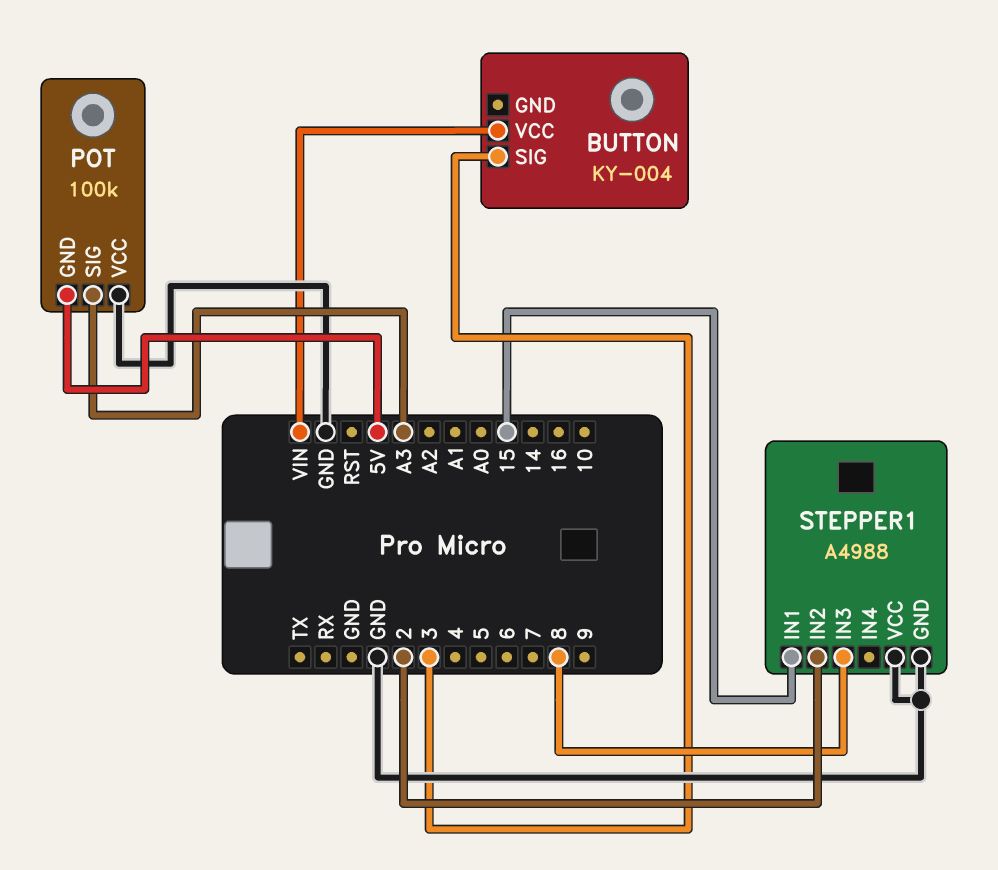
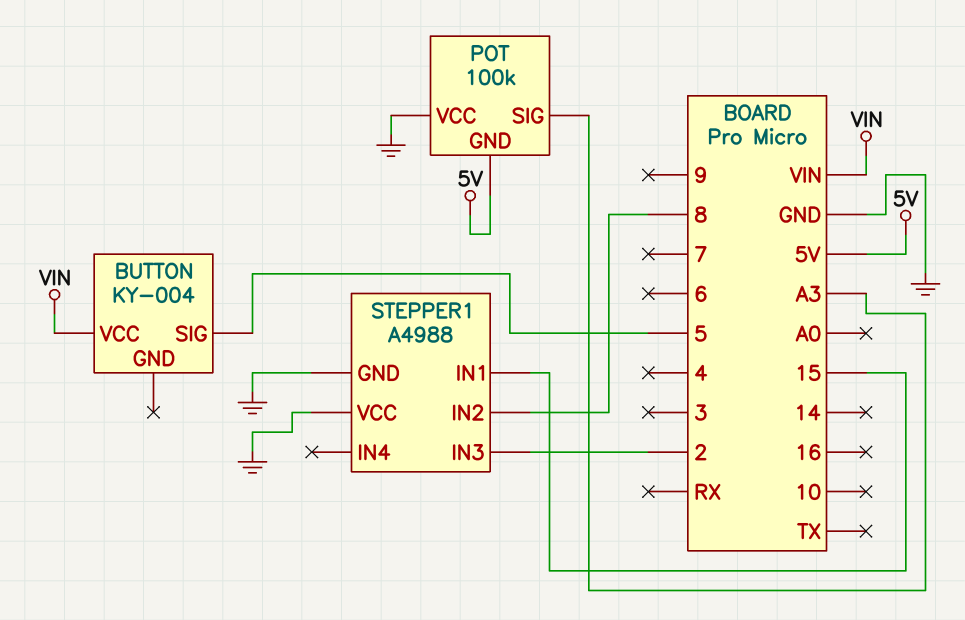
BUTTON pin SIG: 3 -> 5
STEPPER1 pin IN2: 2 -> 8
STEPPER1 pin IN3: 8 -> 2

